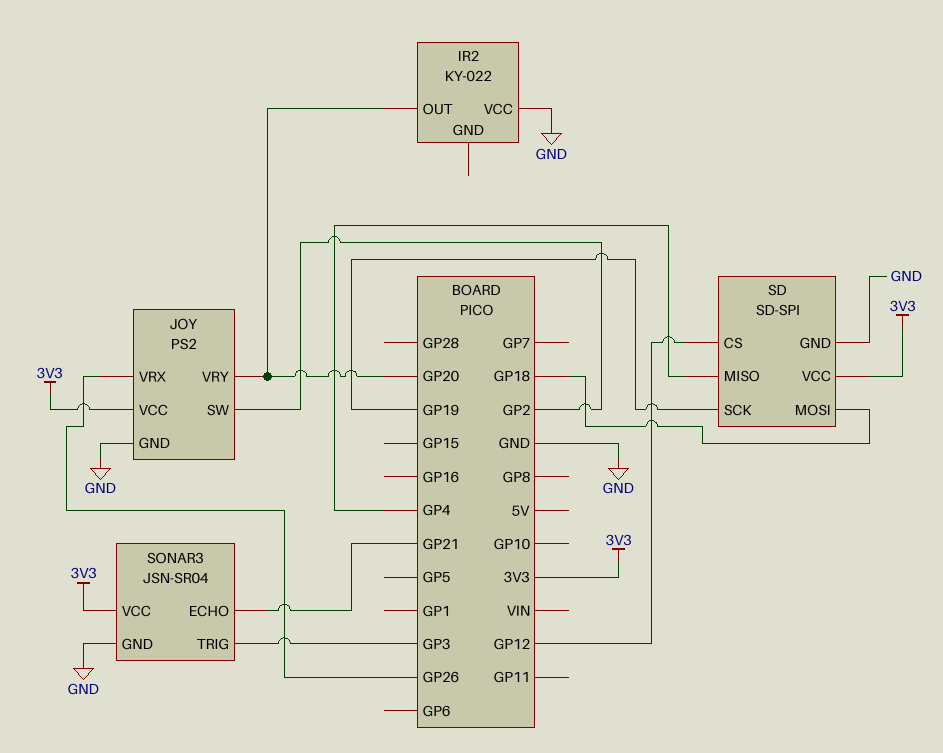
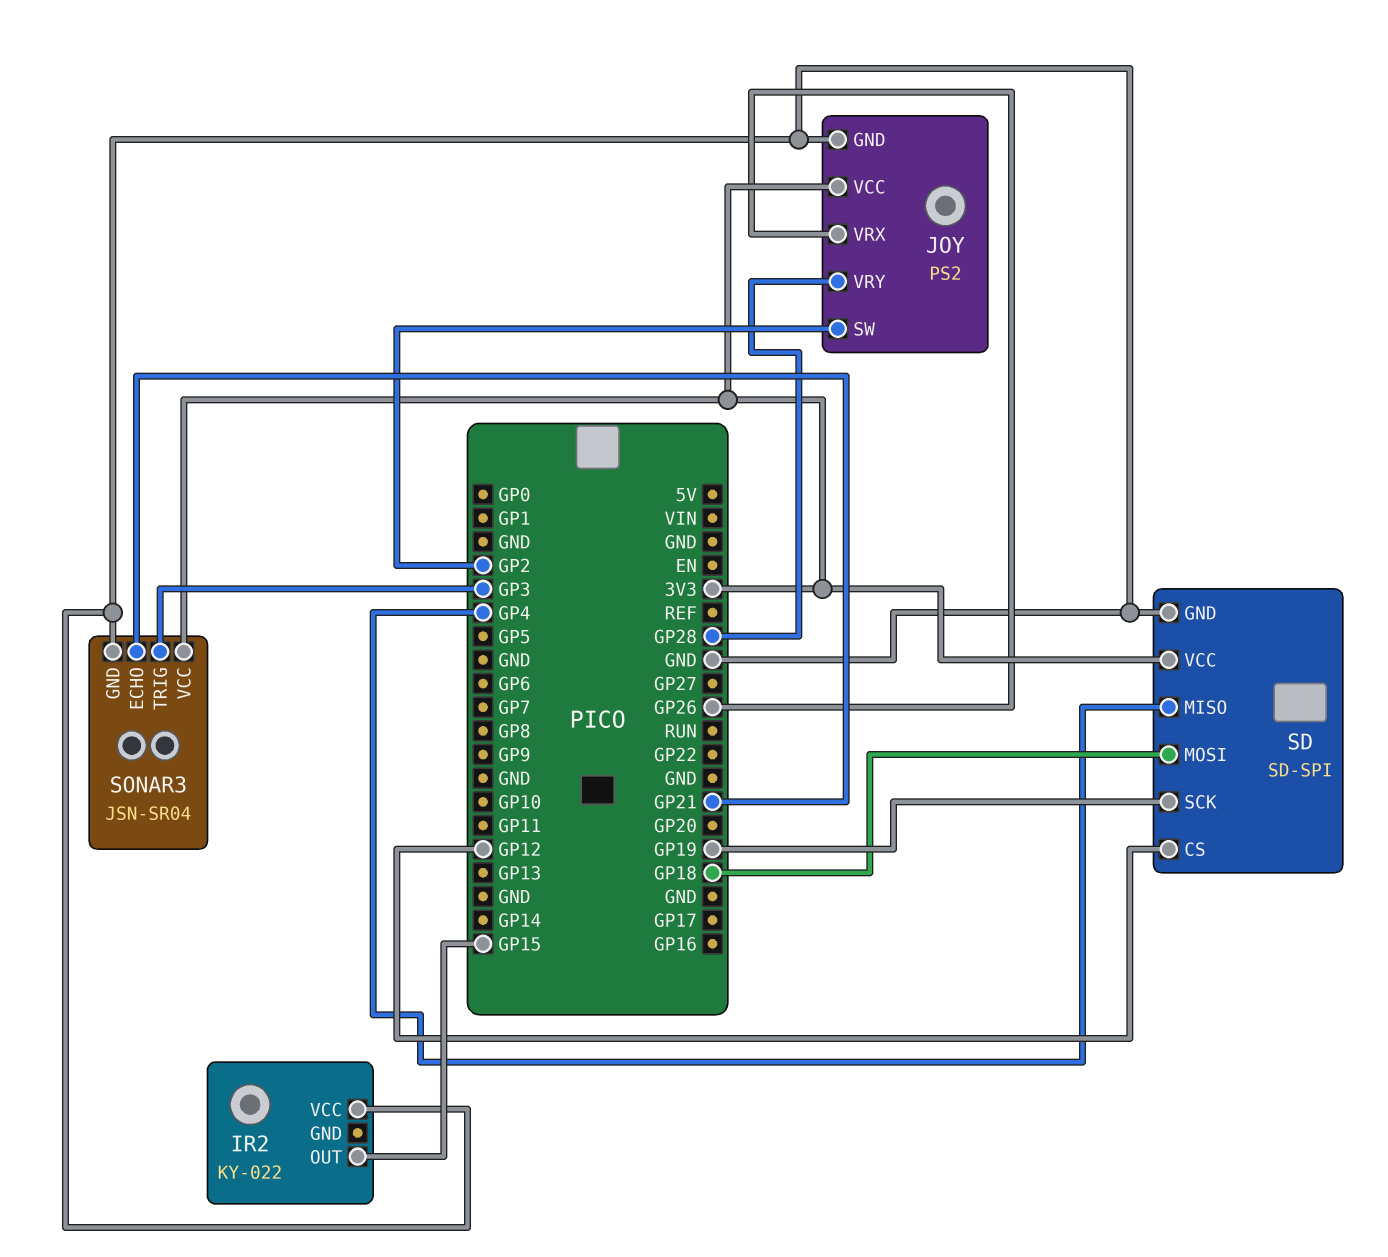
IR2 pin OUT: GP20 -> GP15
JOY pin VRY: GP20 -> GP28

